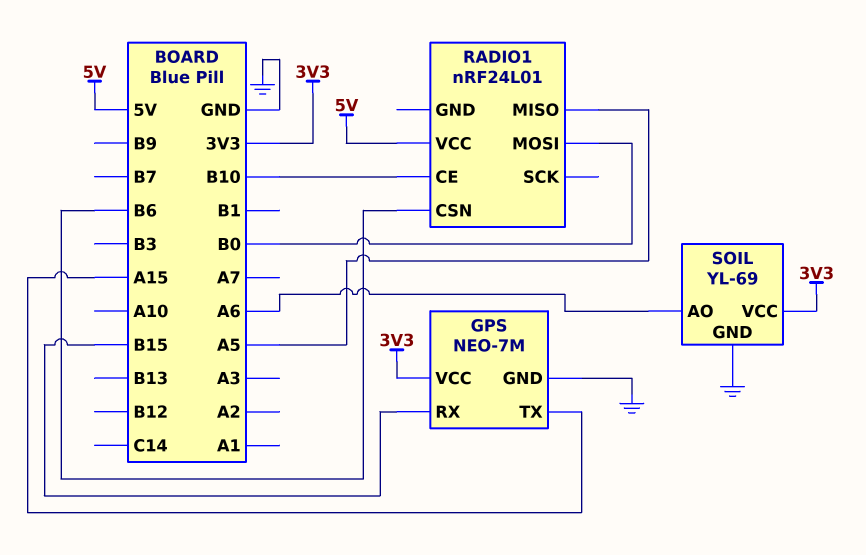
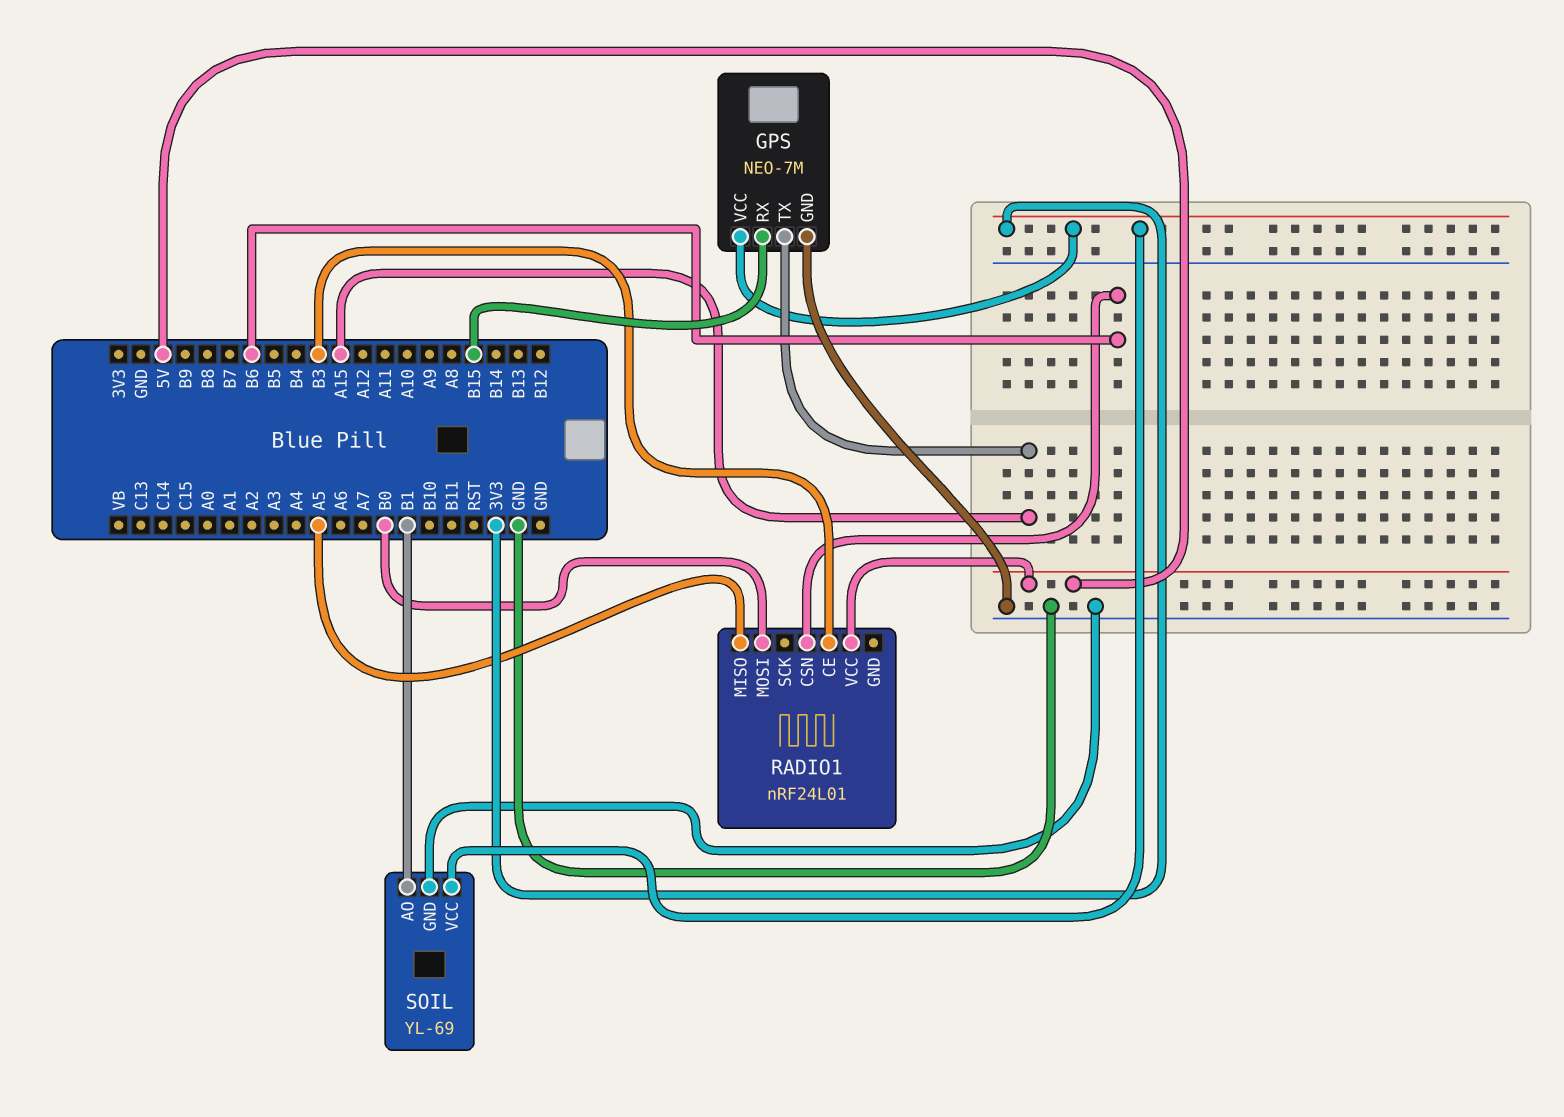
RADIO1 pin CE: B10 -> B3
SOIL pin AO: A6 -> B1

